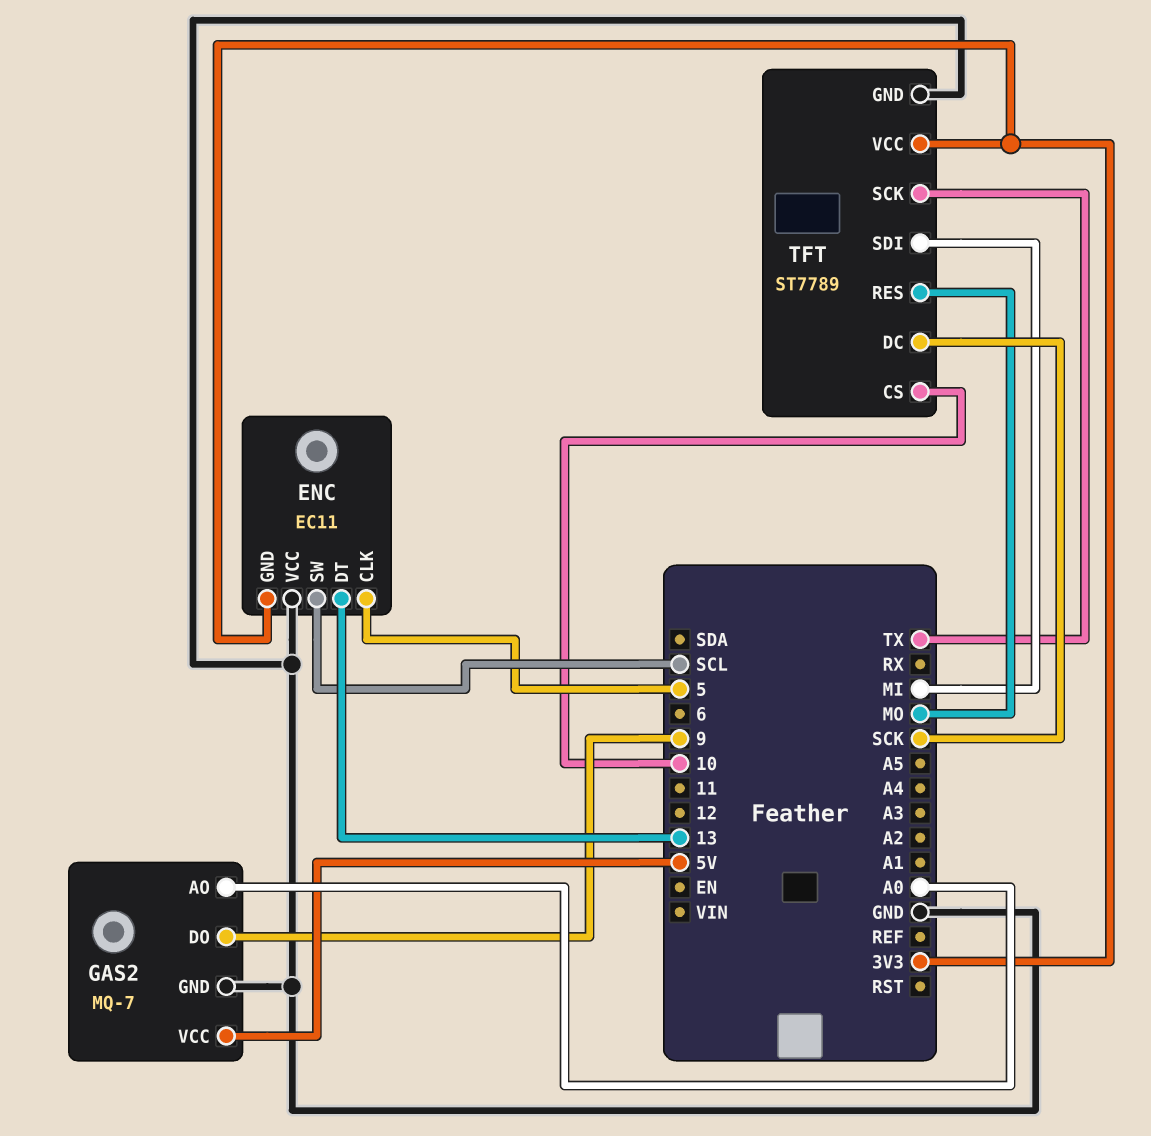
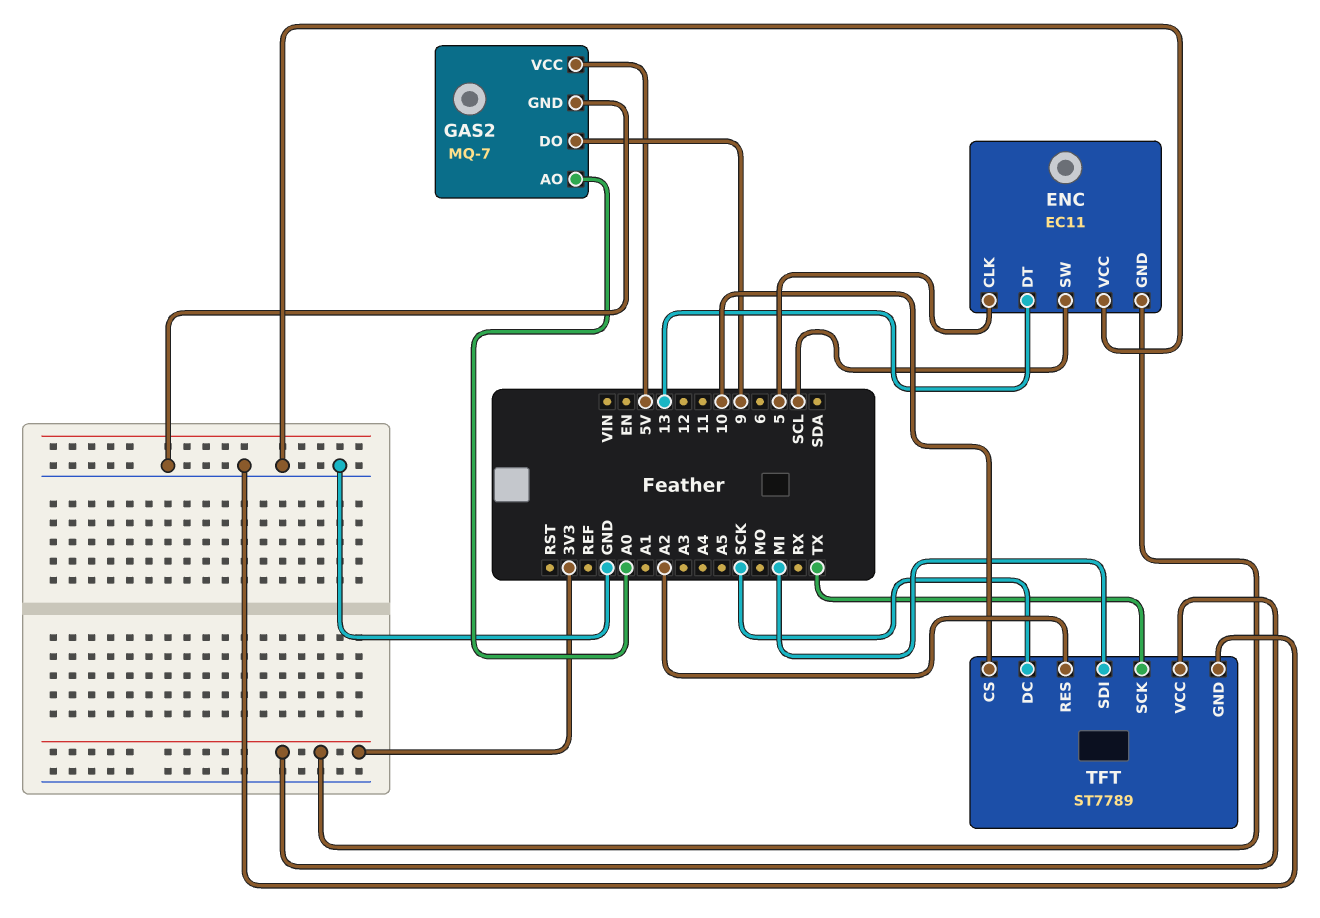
TFT pin RES: MO -> A2

